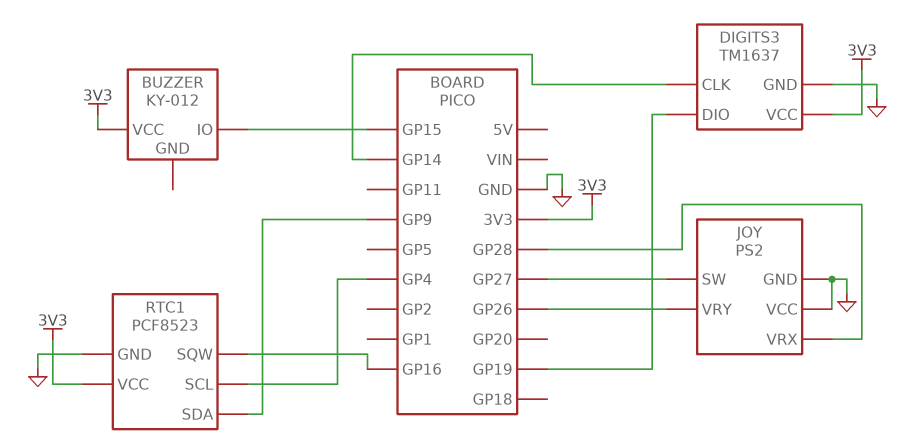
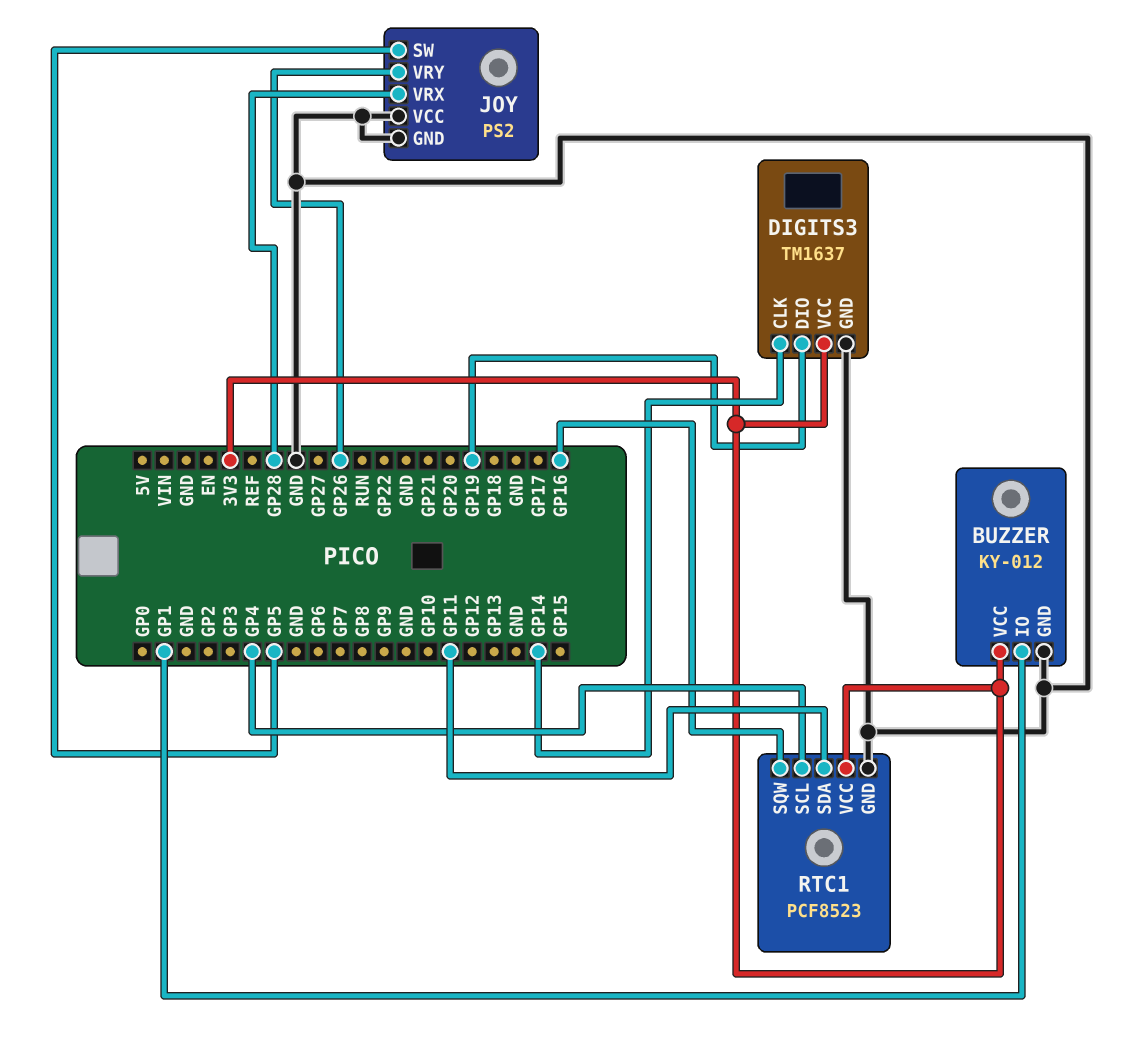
BUZZER pin GND: none -> GND
BUZZER pin IO: GP15 -> GP1
JOY pin SW: GP27 -> GP5
RTC1 pin SDA: GP9 -> GP11

